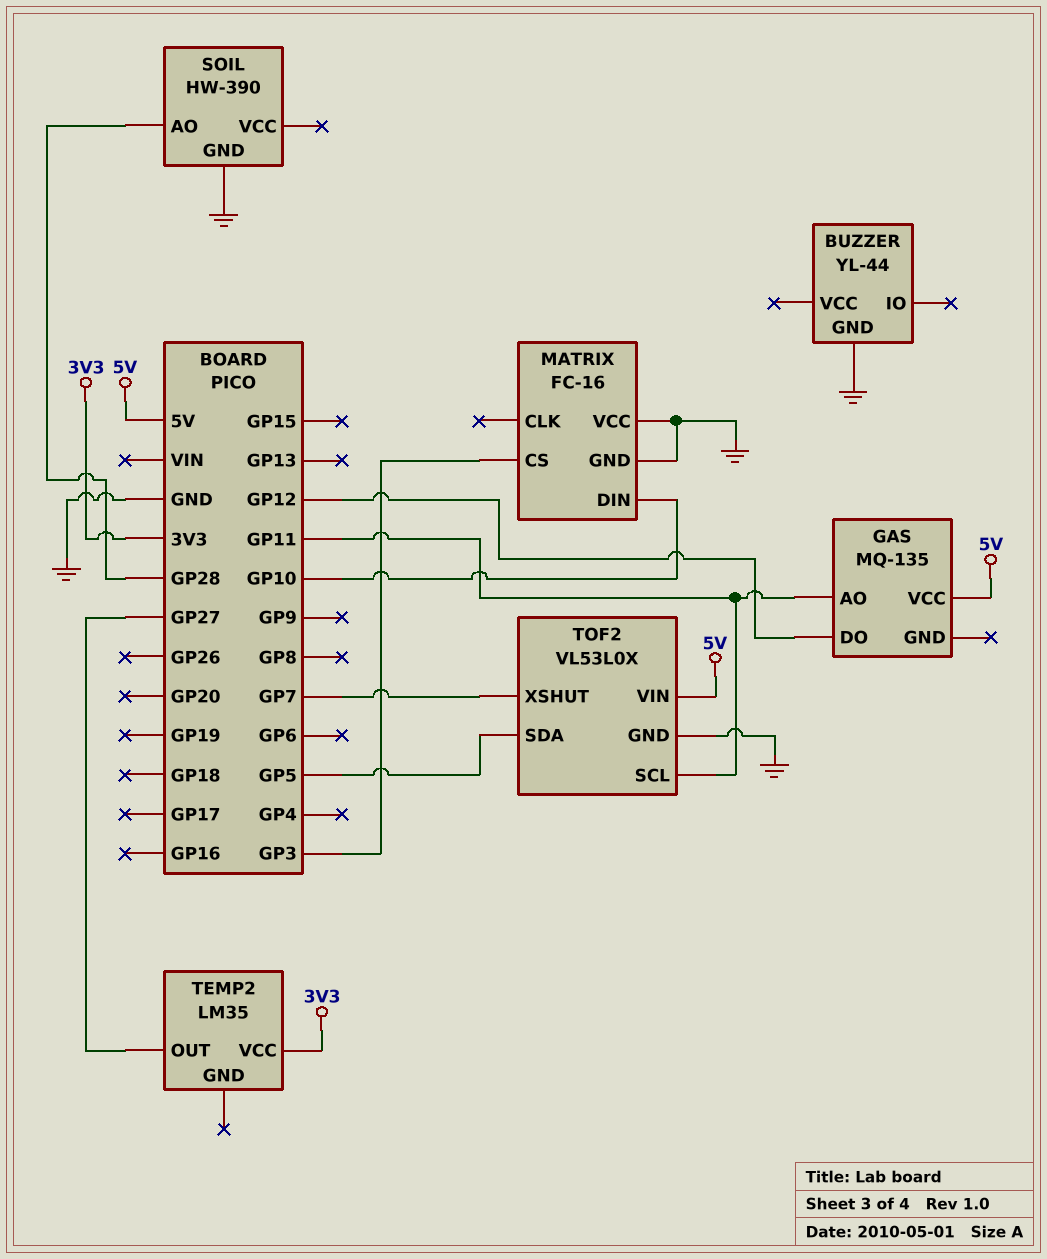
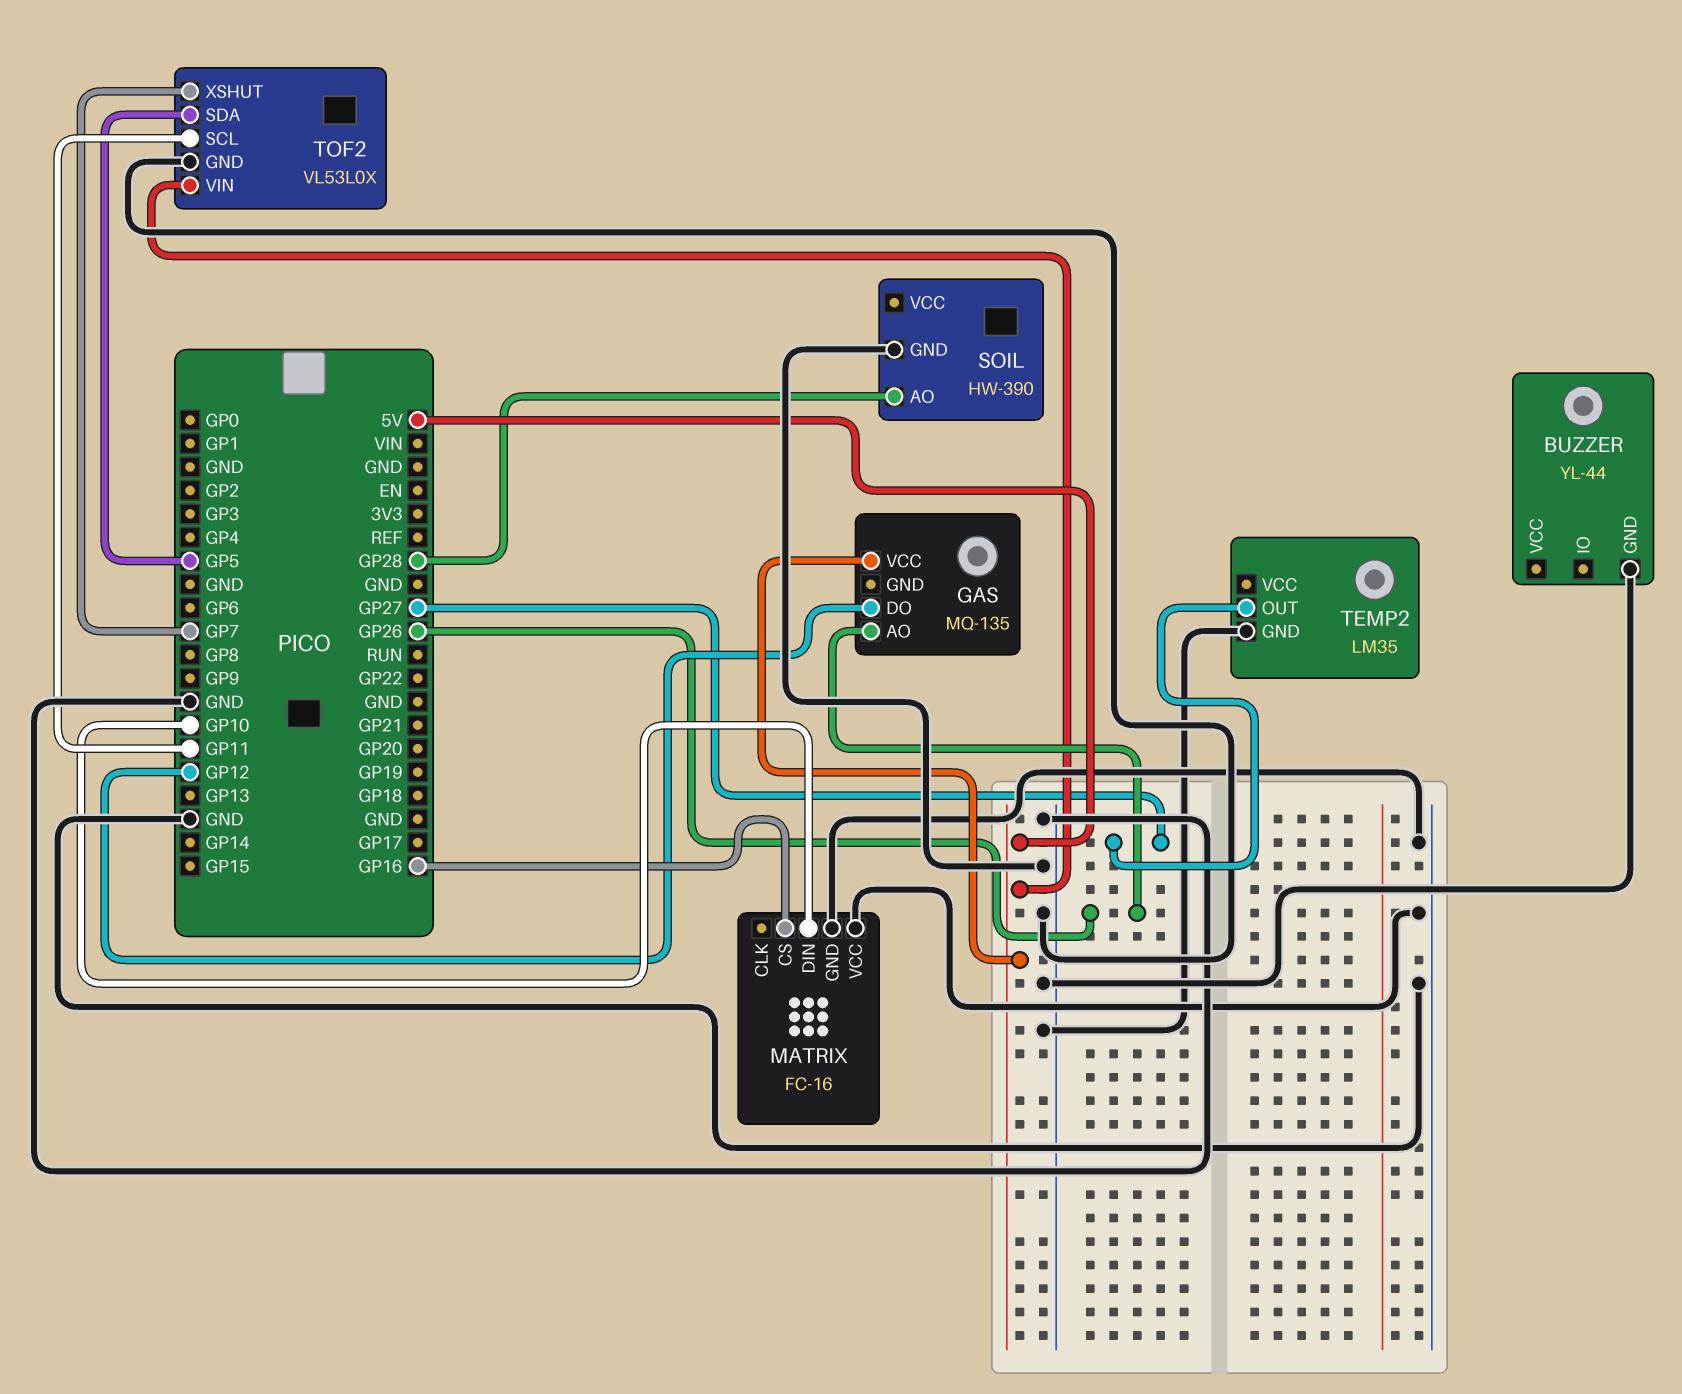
GAS pin AO: GP11 -> GP26
MATRIX pin CS: GP3 -> GP16
TEMP2 pin GND: none -> GND
TEMP2 pin VCC: 3V3 -> none

